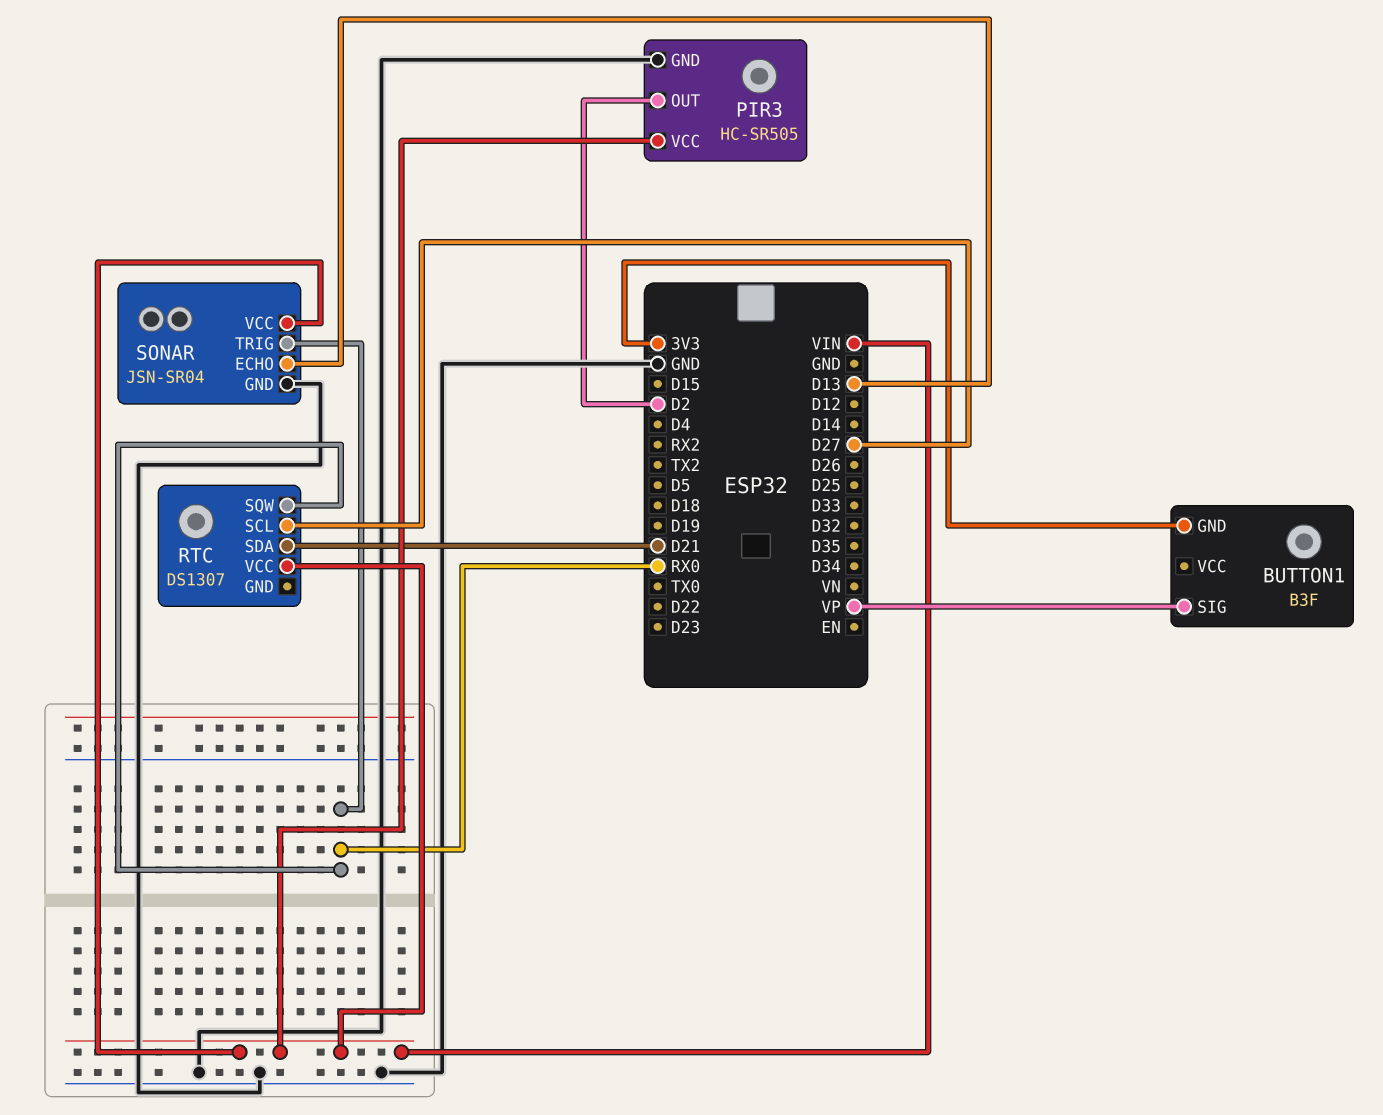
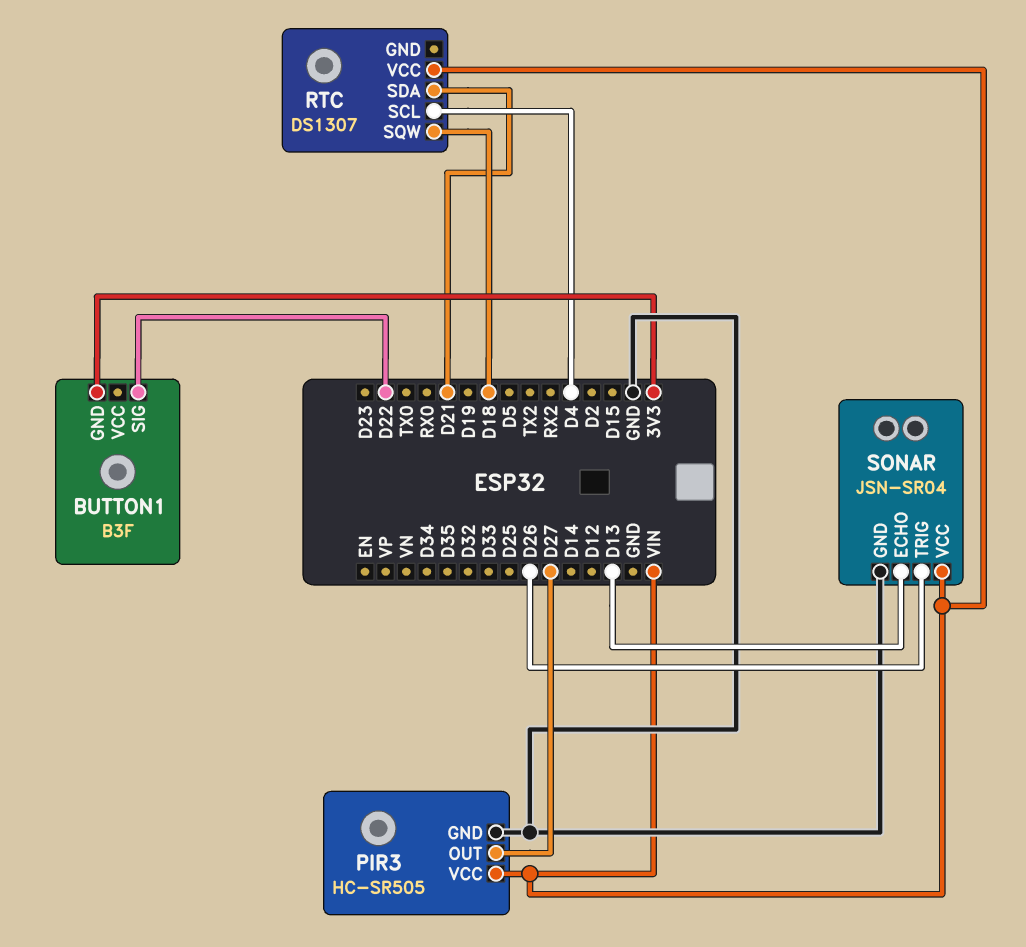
BUTTON1 pin SIG: VP -> D22
PIR3 pin OUT: D2 -> D27
RTC pin SCL: D27 -> D4
RTC pin SQW: RX0 -> D18
SONAR pin TRIG: RX0 -> D26

